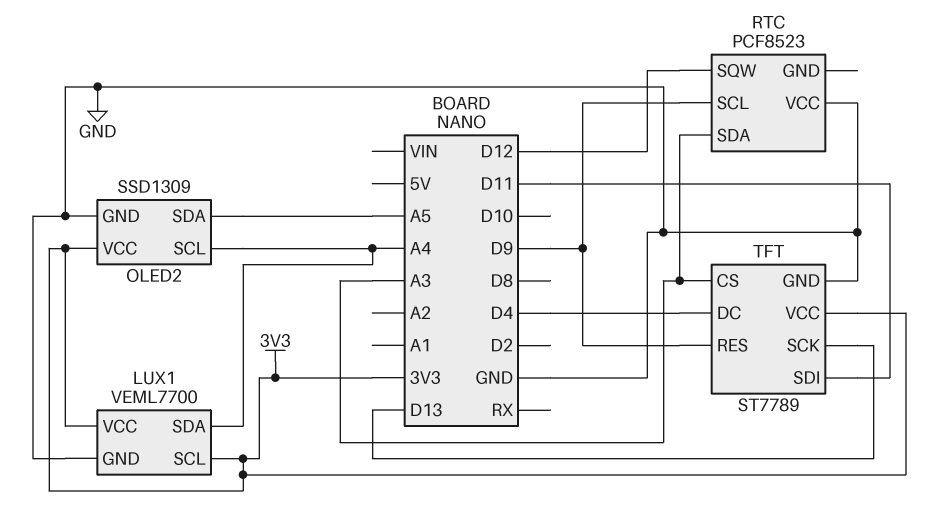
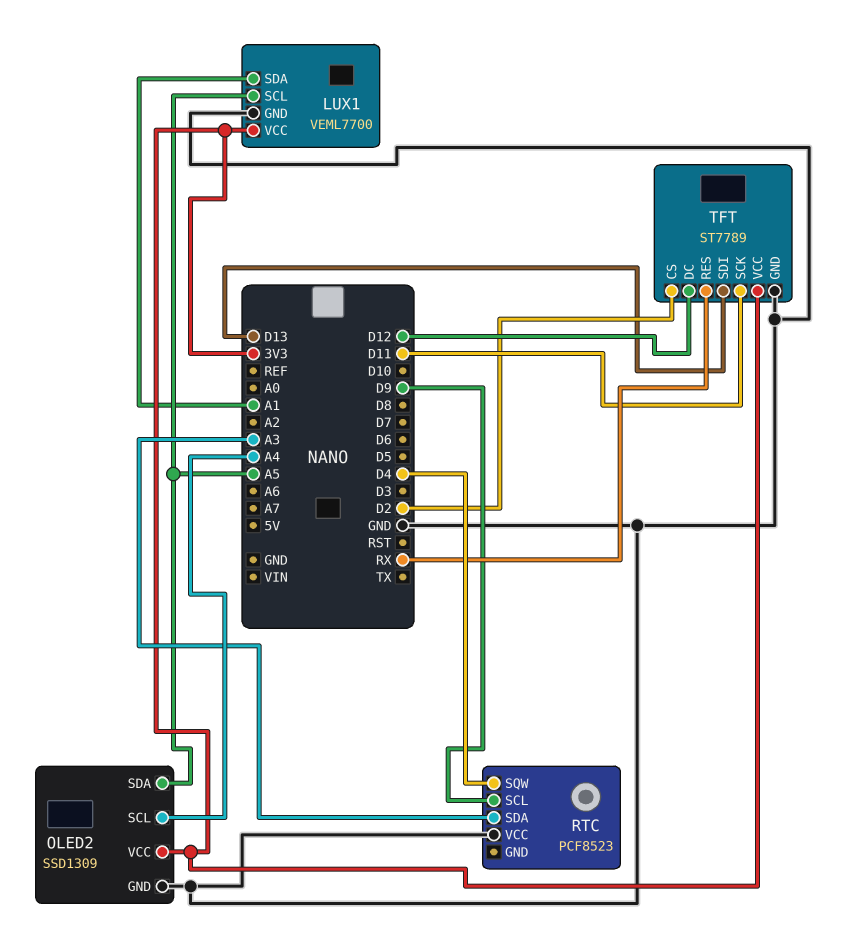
LUX1 pin SCL: 3V3 -> A5
LUX1 pin SDA: A4 -> A1
RTC pin SQW: D12 -> D4
TFT pin CS: A3 -> D2
TFT pin DC: D4 -> D12
TFT pin RES: D9 -> RX
TFT pin SCK: D13 -> D11
TFT pin SDI: D11 -> D13

